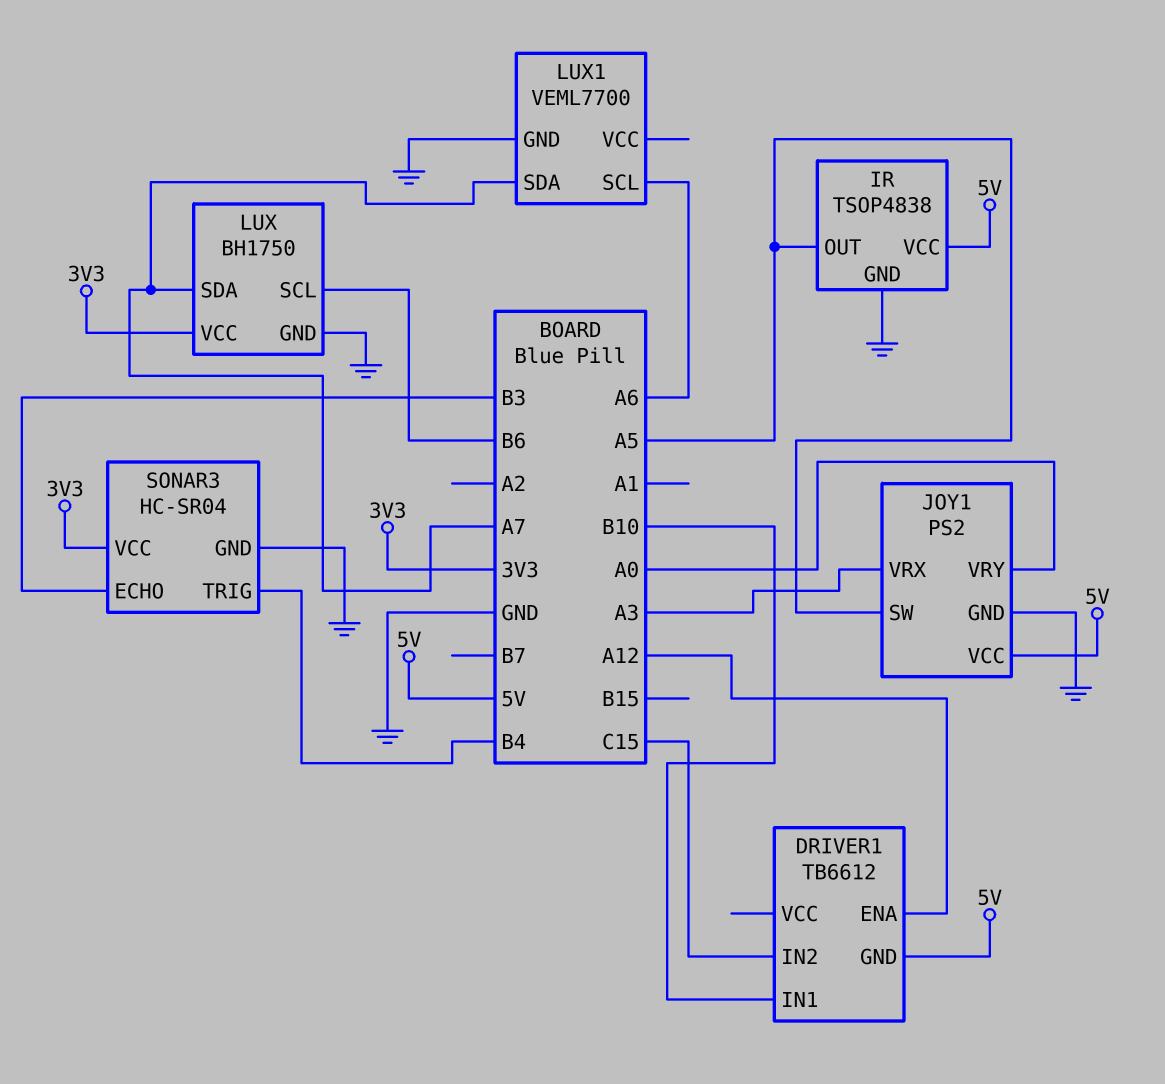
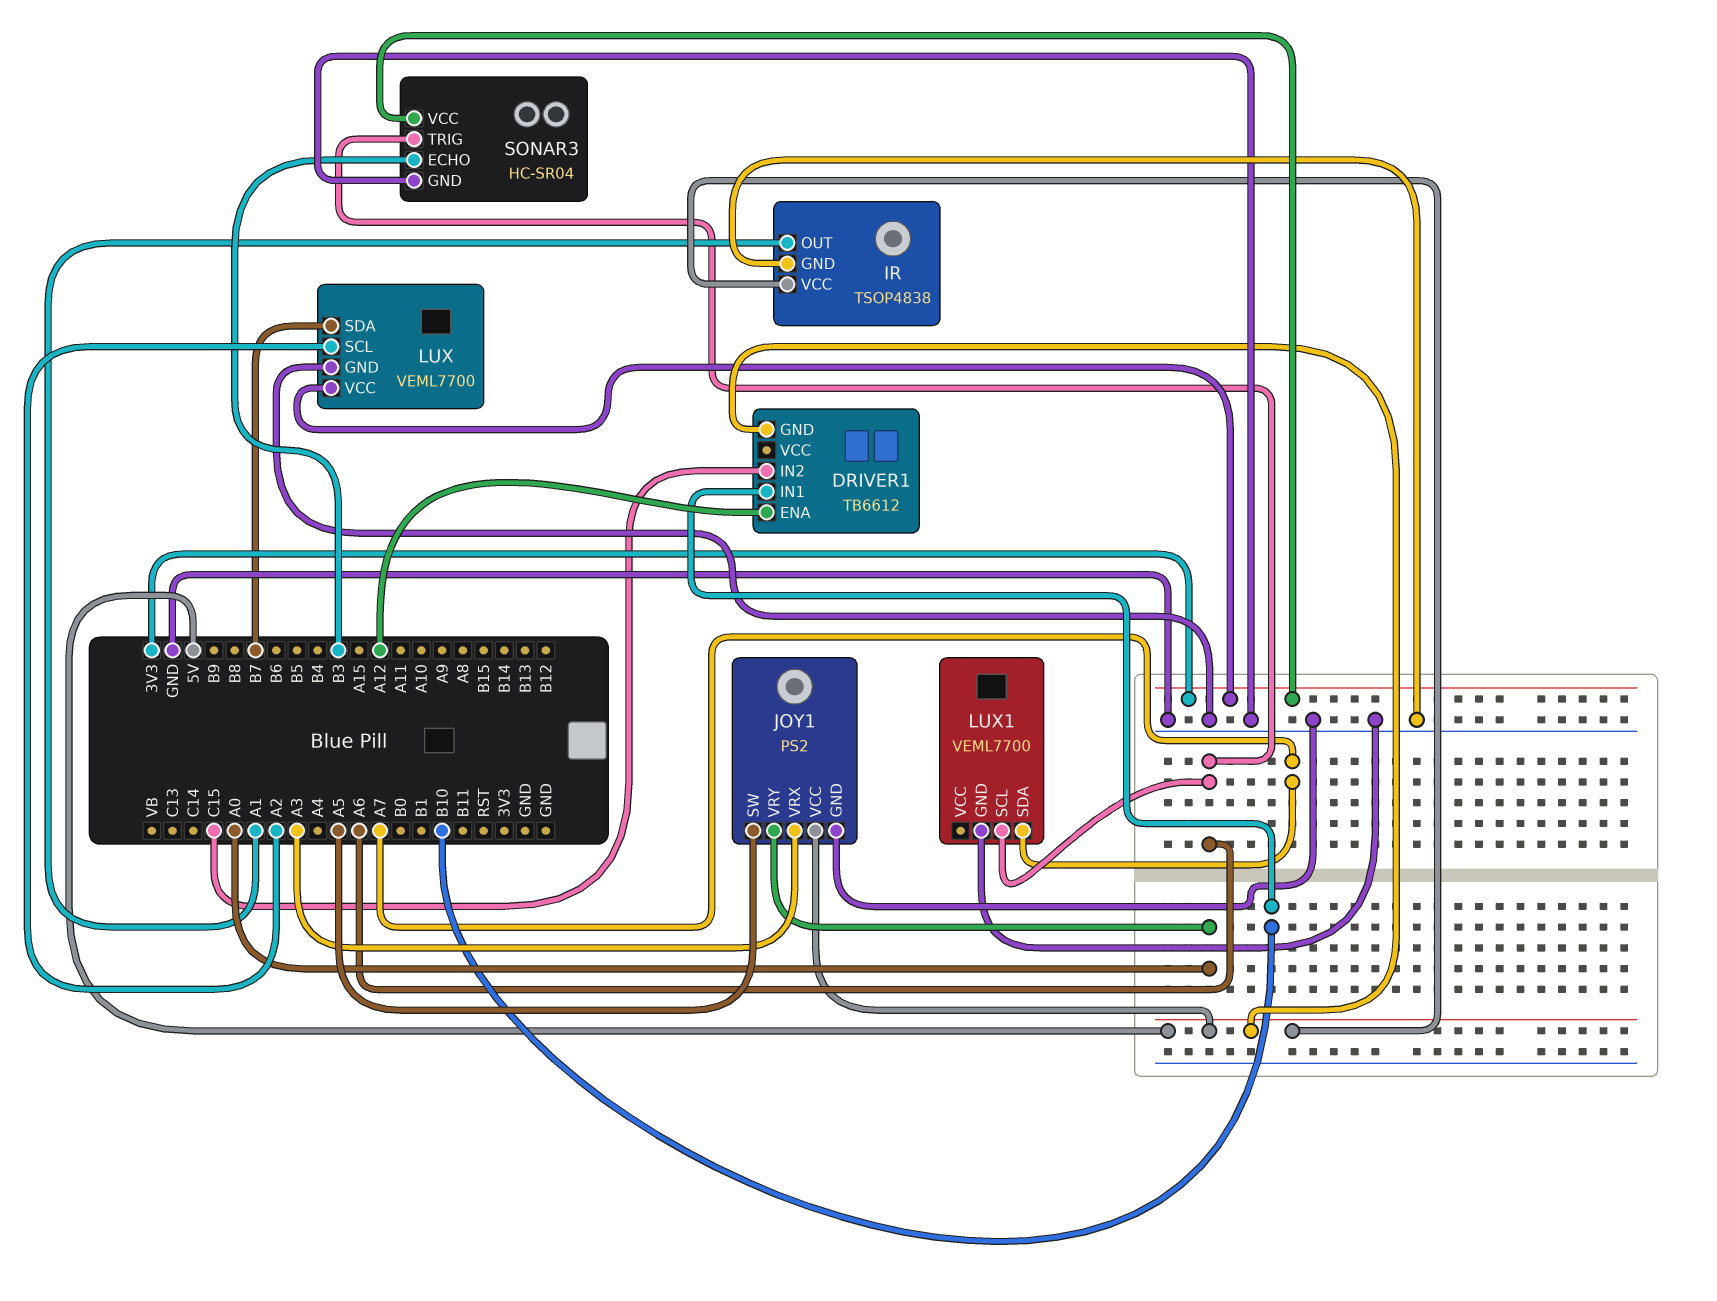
IR pin OUT: A5 -> A1
LUX: BH1750 -> VEML7700
LUX pin SCL: B6 -> A2
LUX pin SDA: A7 -> B7
SONAR3 pin TRIG: B4 -> A6

